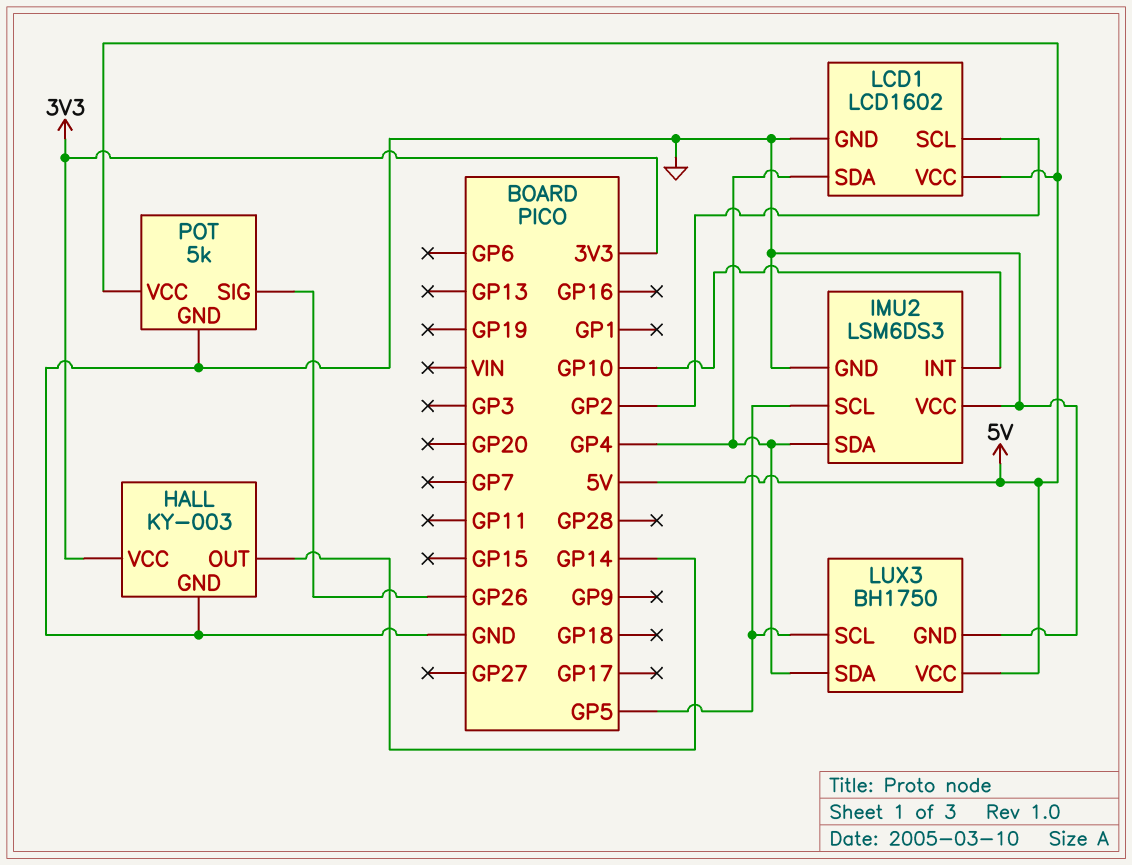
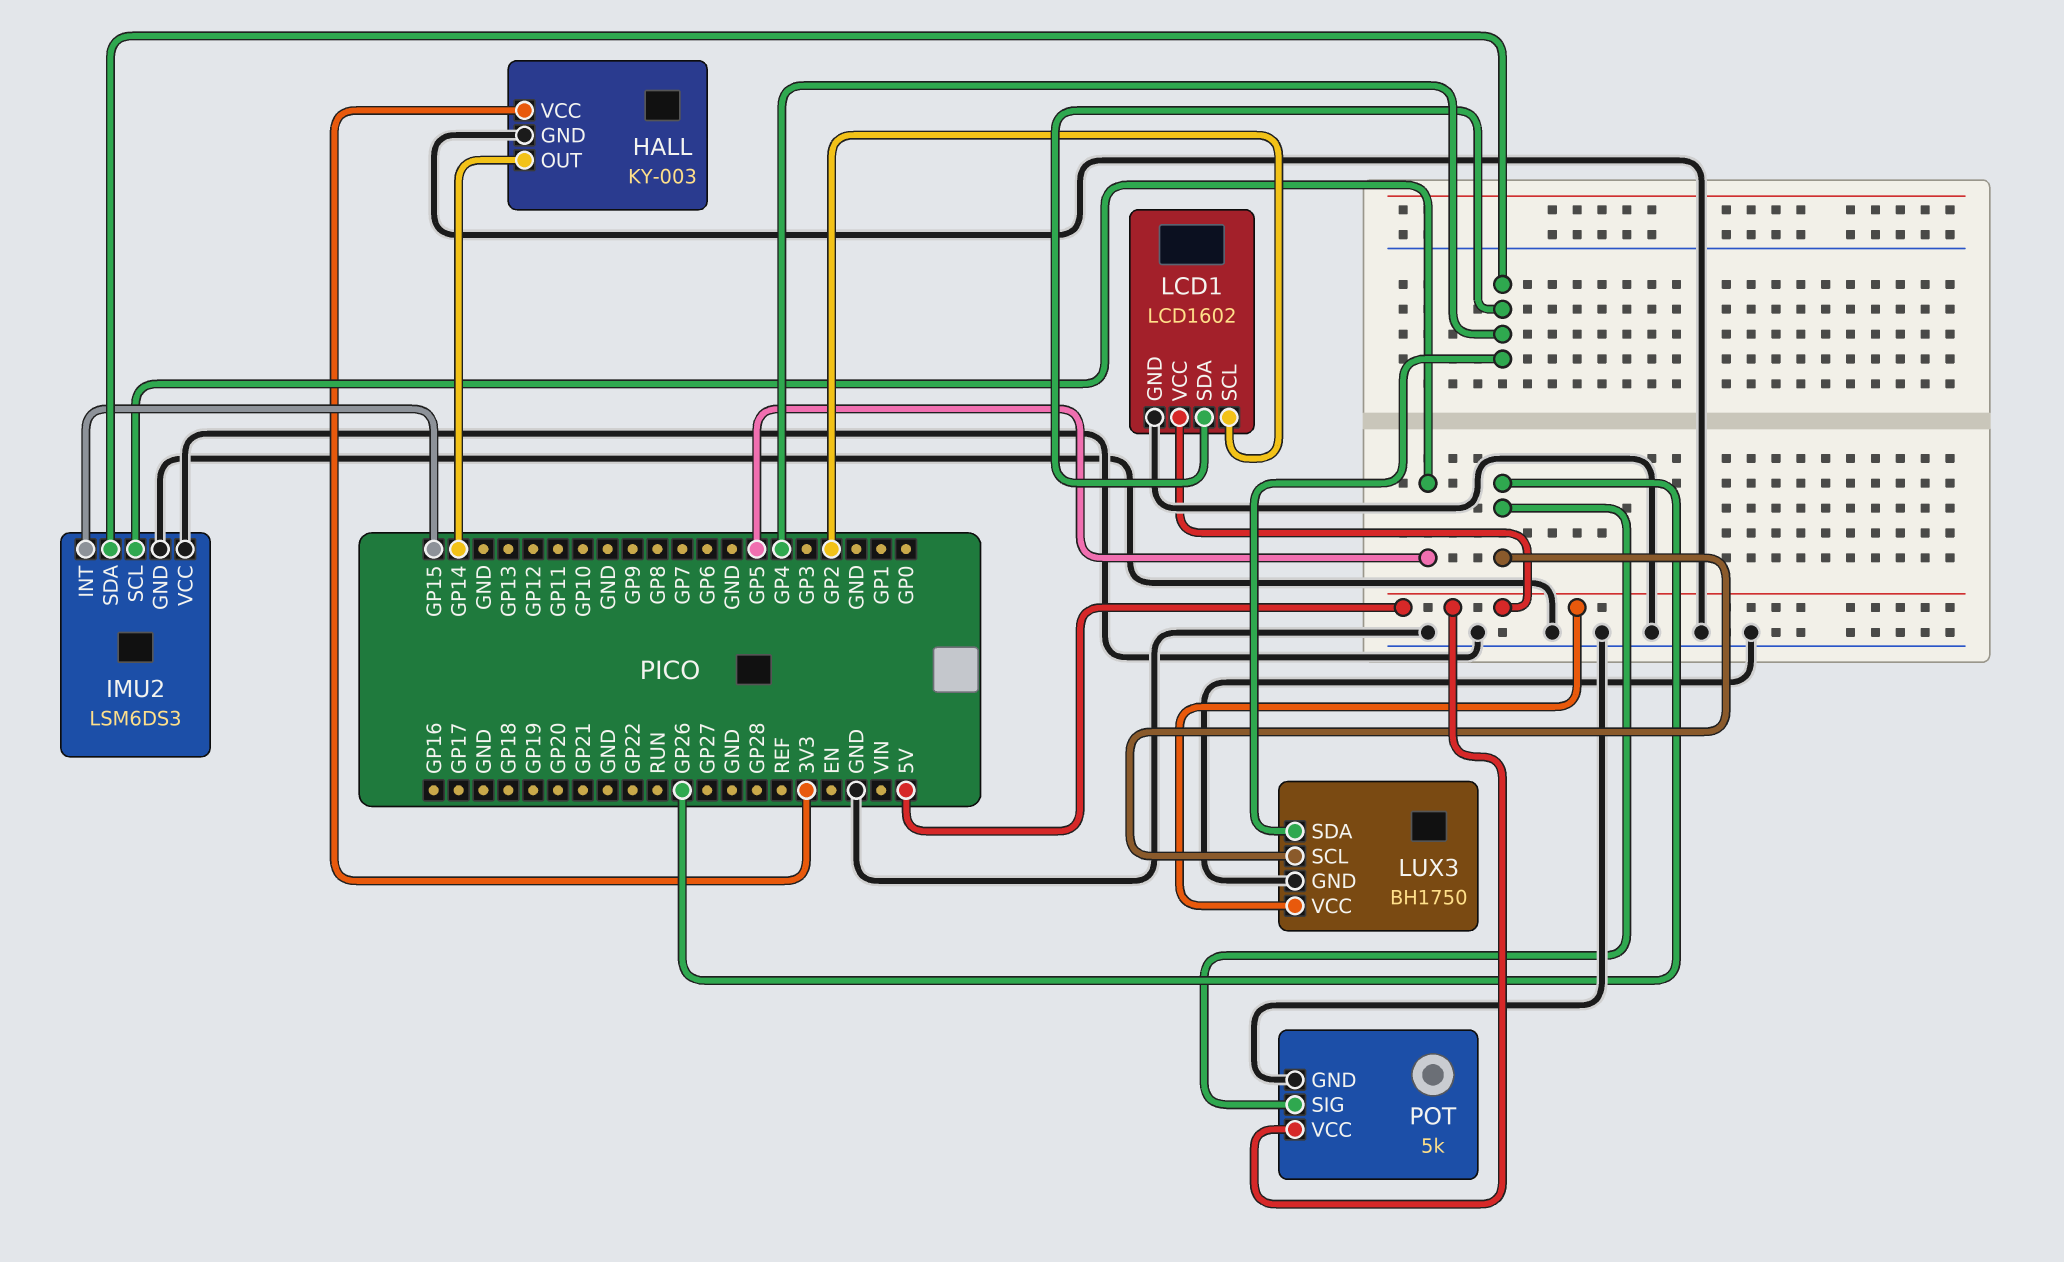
IMU2 pin INT: GP10 -> GP15
LUX3 pin SCL: GP5 -> GP26

